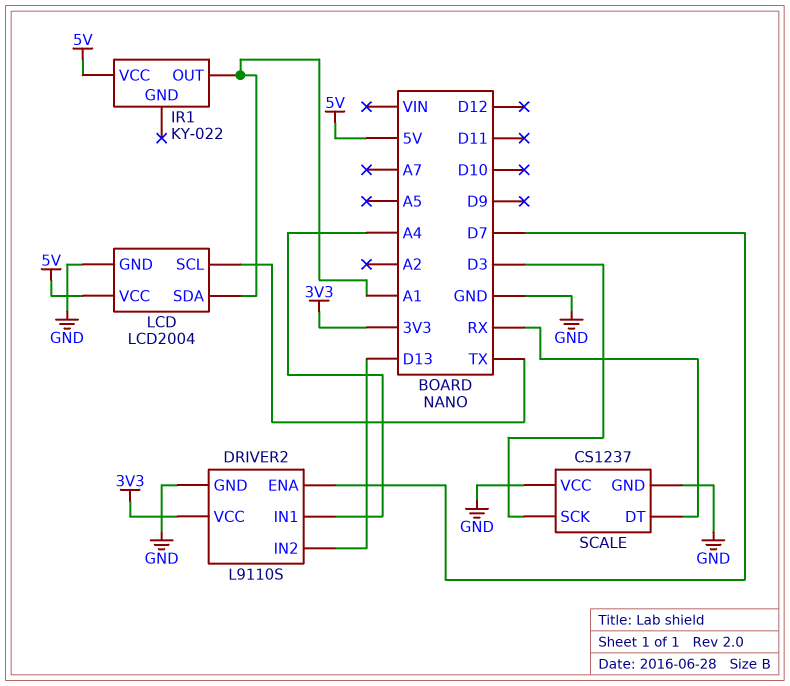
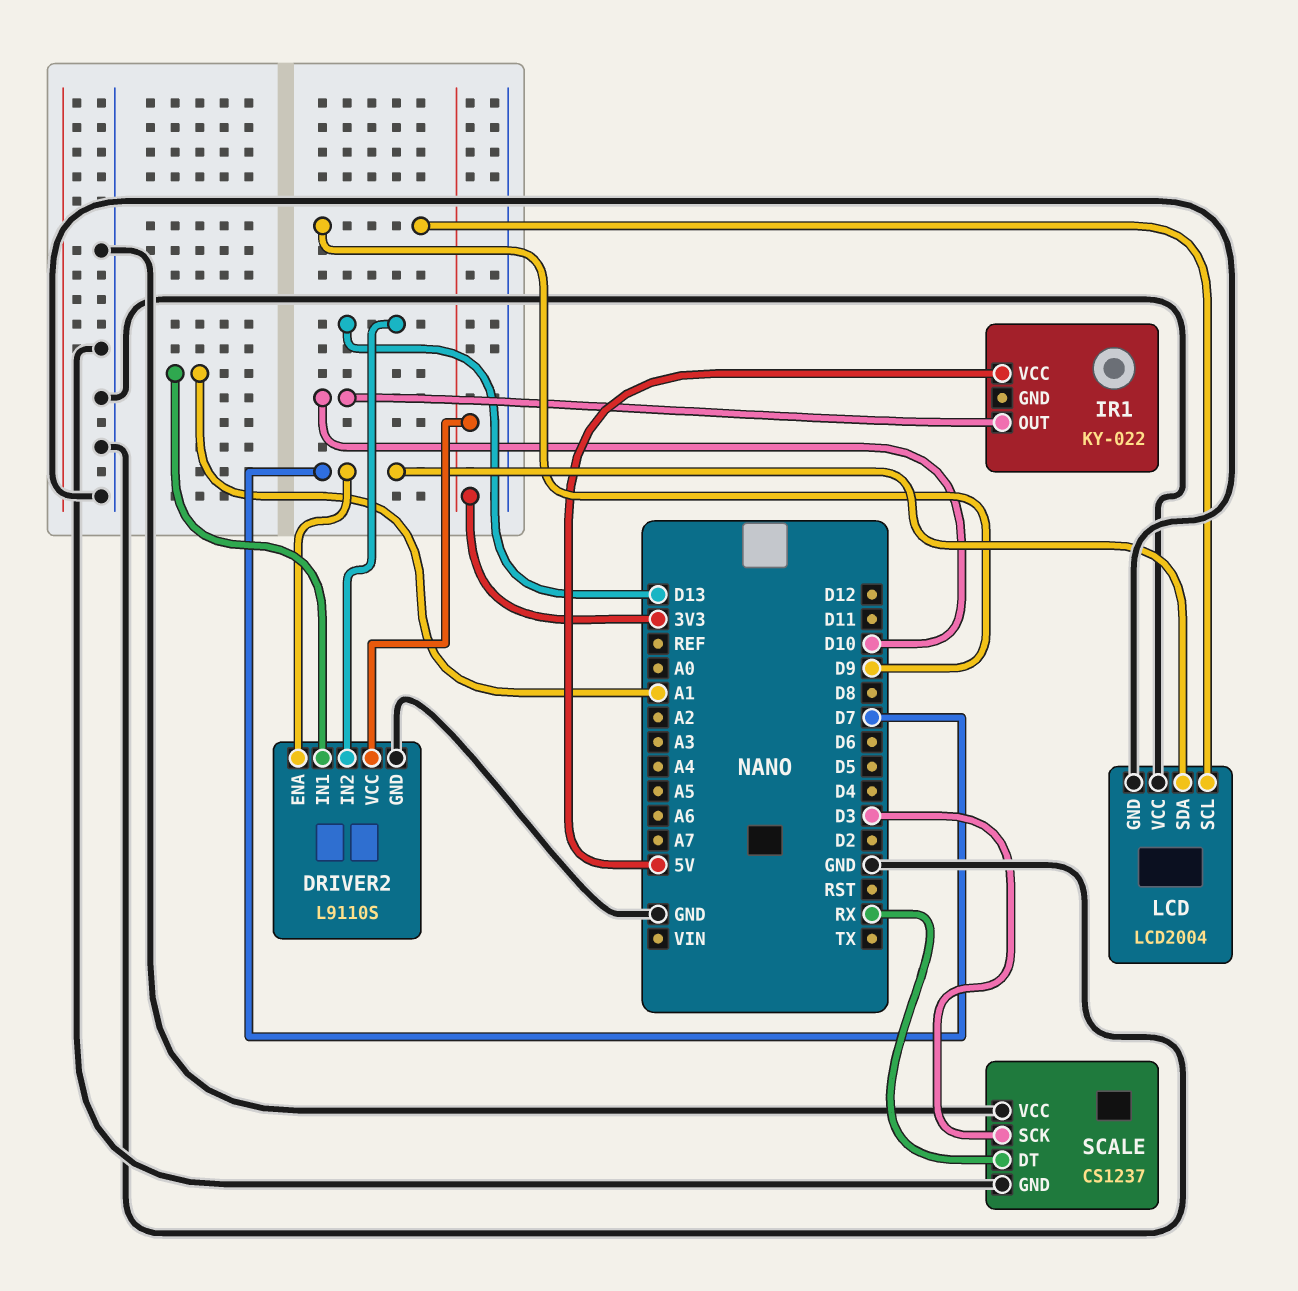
DRIVER2 pin IN1: A4 -> A1
IR1 pin OUT: A1 -> D10
LCD pin SCL: TX -> D9
LCD pin SDA: A1 -> D7
LCD pin VCC: 5V -> GND

